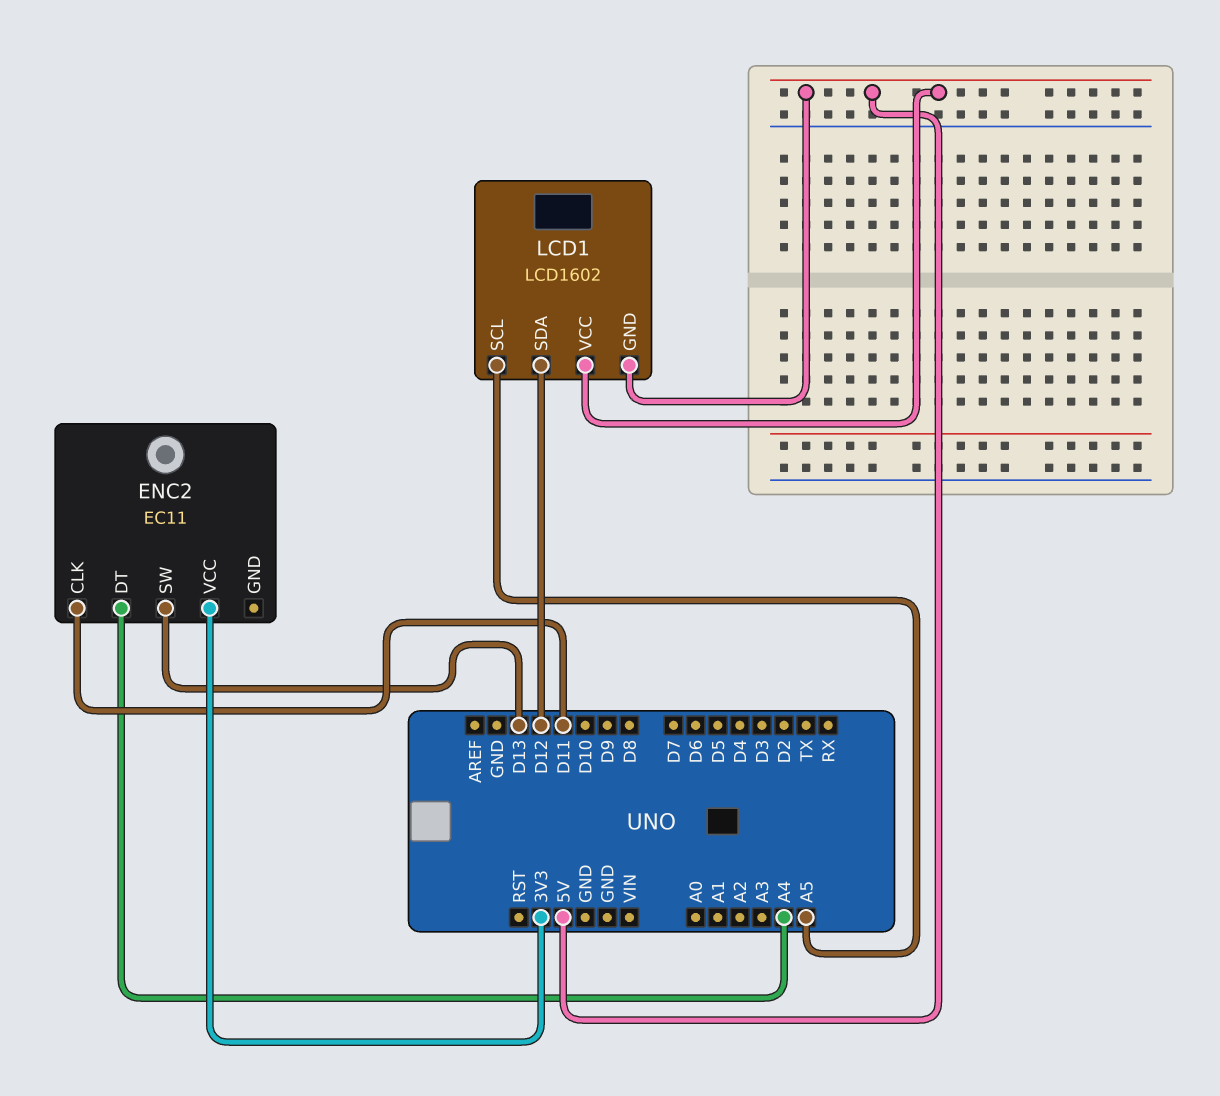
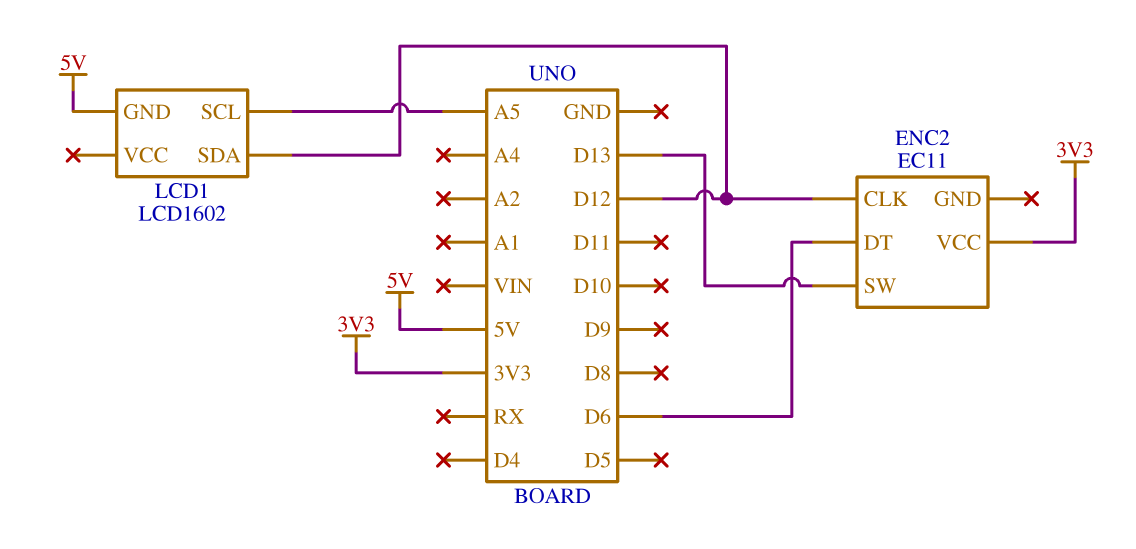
ENC2 pin CLK: D11 -> D12
ENC2 pin DT: A4 -> D6
LCD1 pin VCC: 5V -> none

